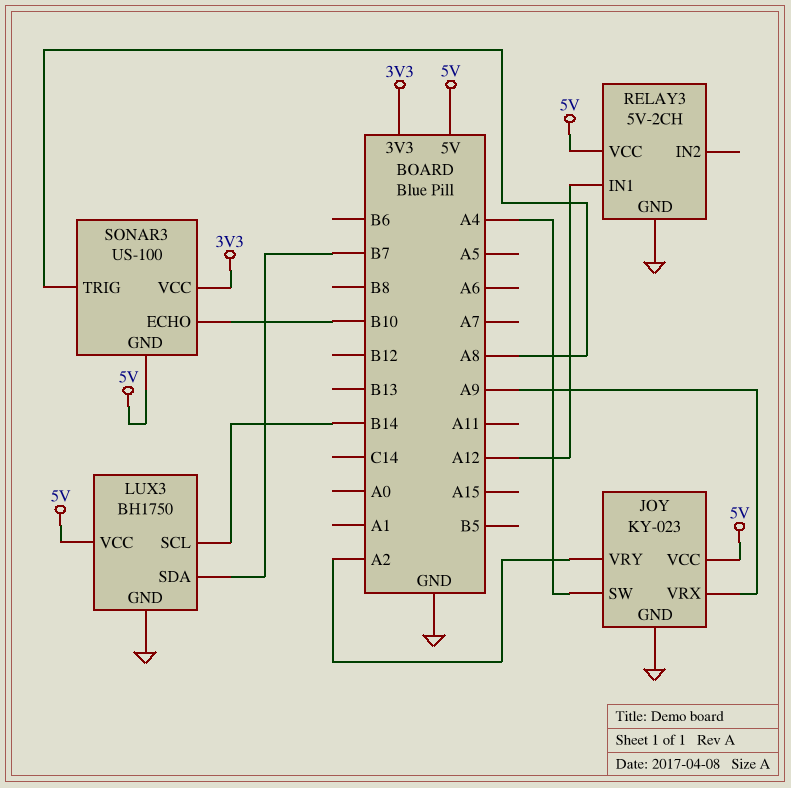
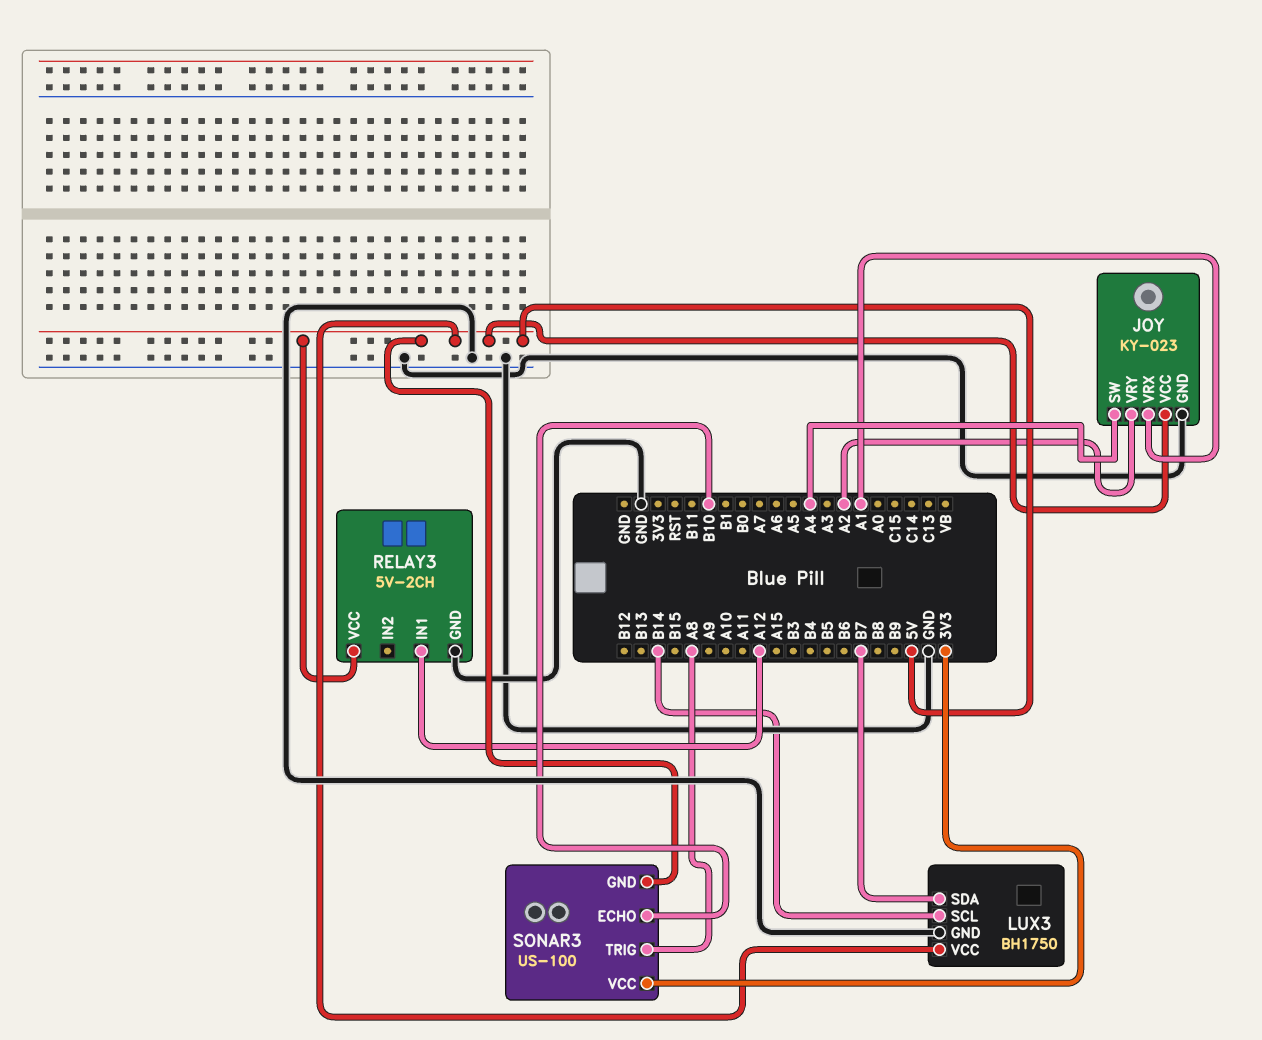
JOY pin VRX: A9 -> A1

